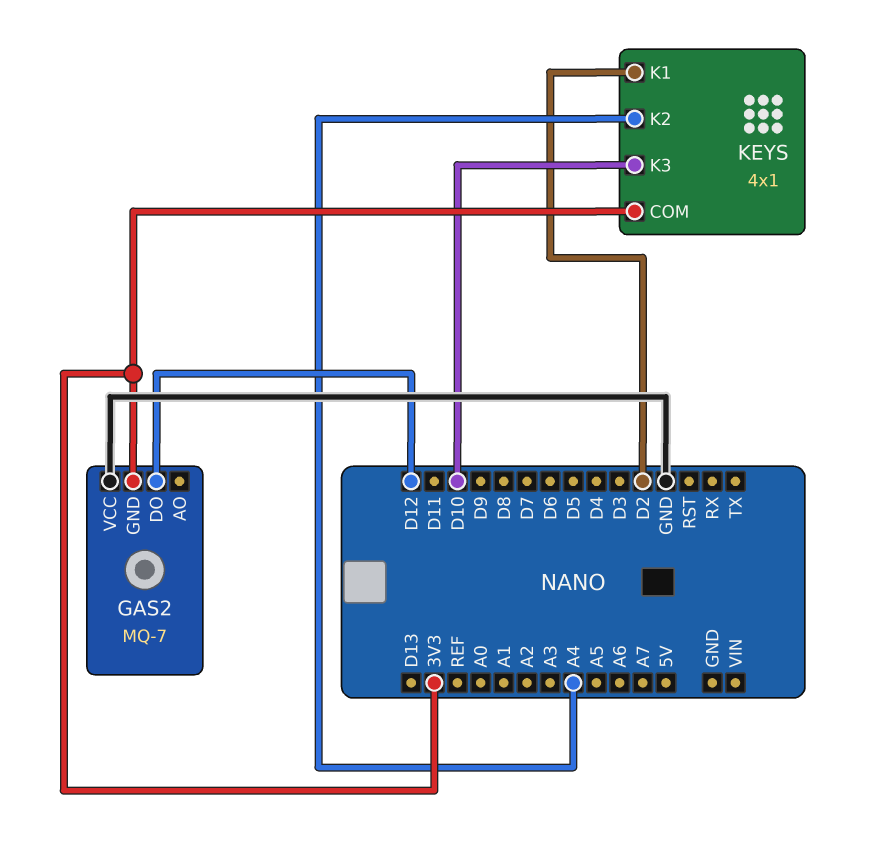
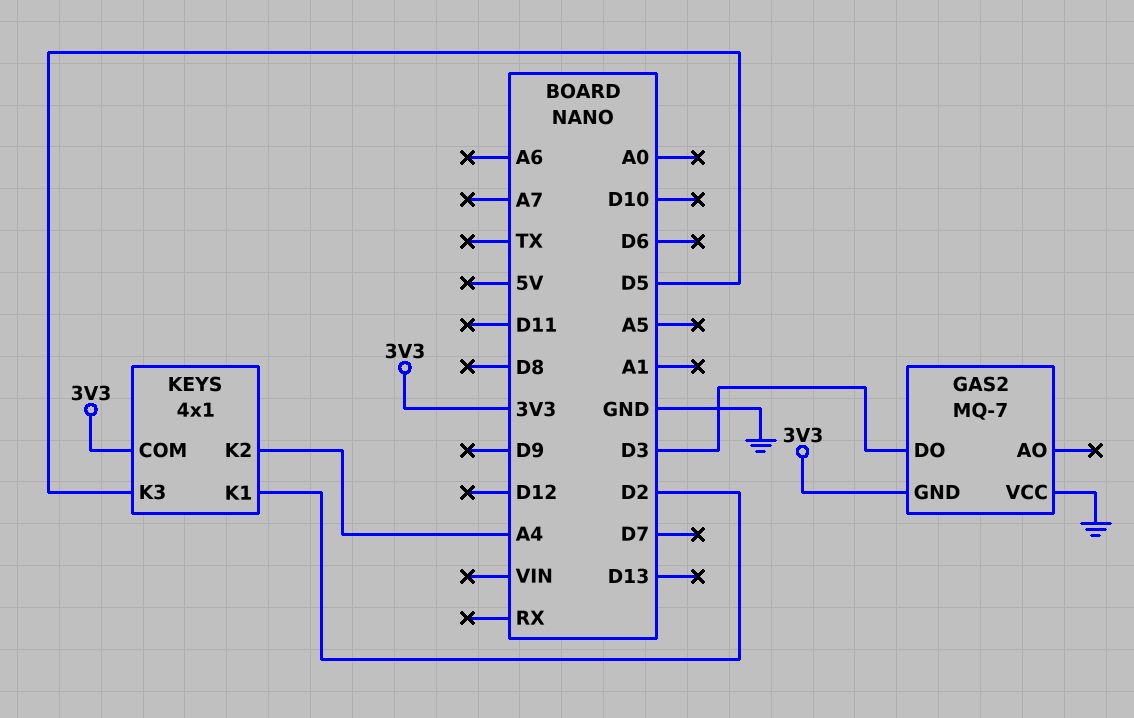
GAS2 pin DO: D12 -> D3
KEYS pin K3: D10 -> D5

